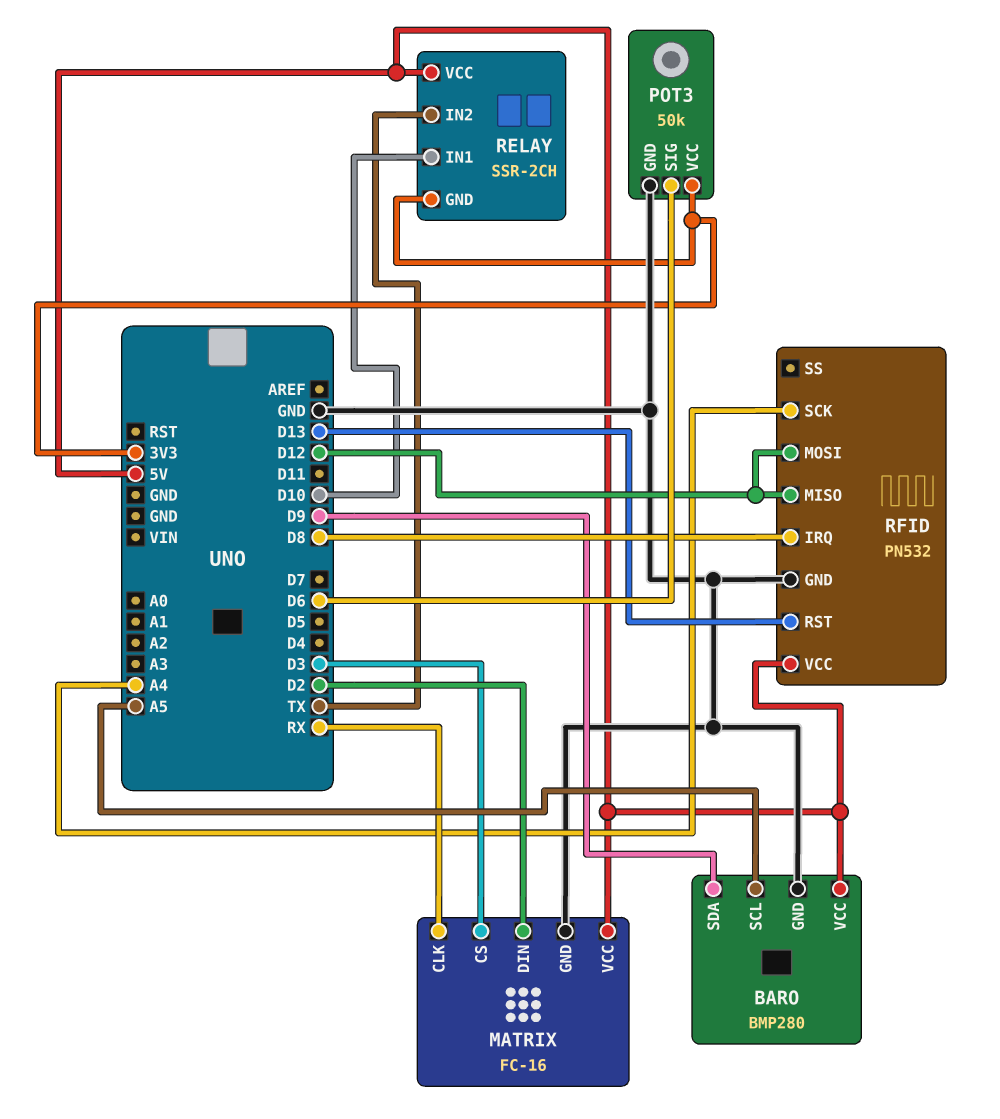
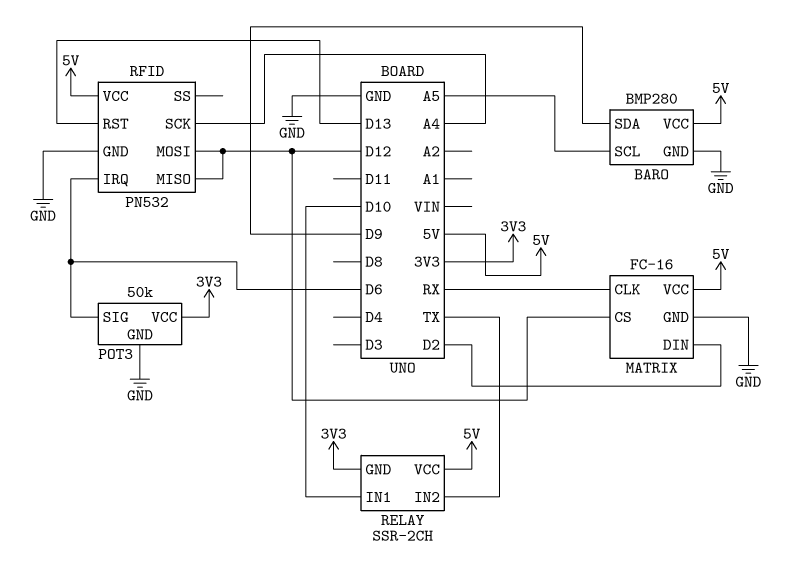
MATRIX pin CS: D3 -> D12
RFID pin IRQ: D8 -> D6

